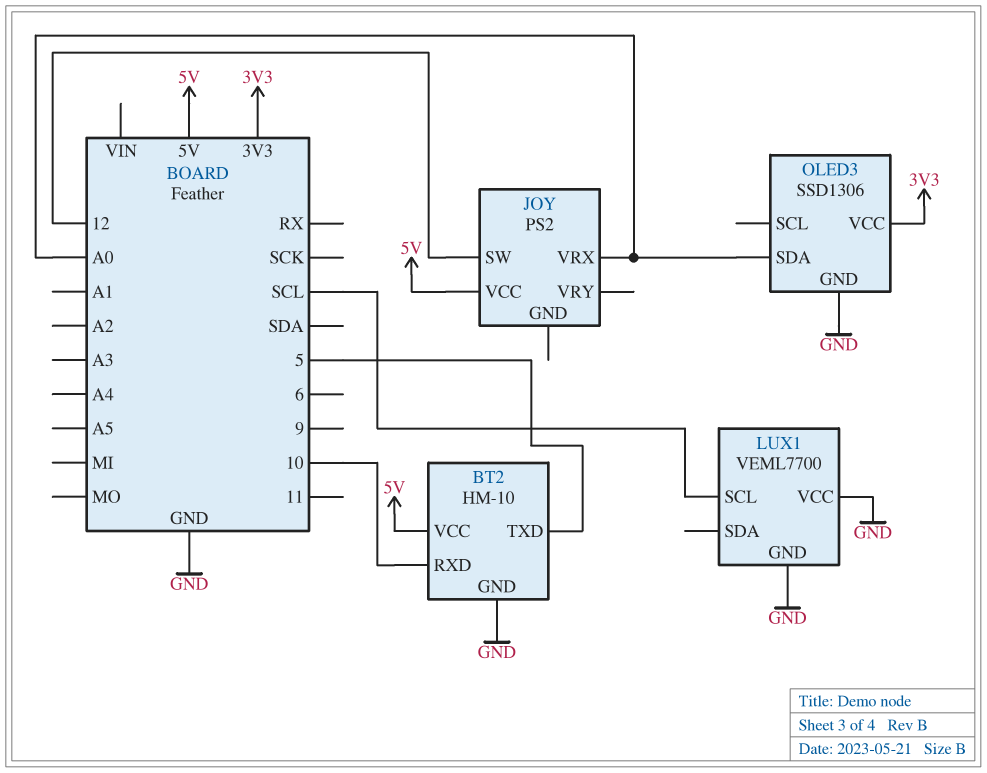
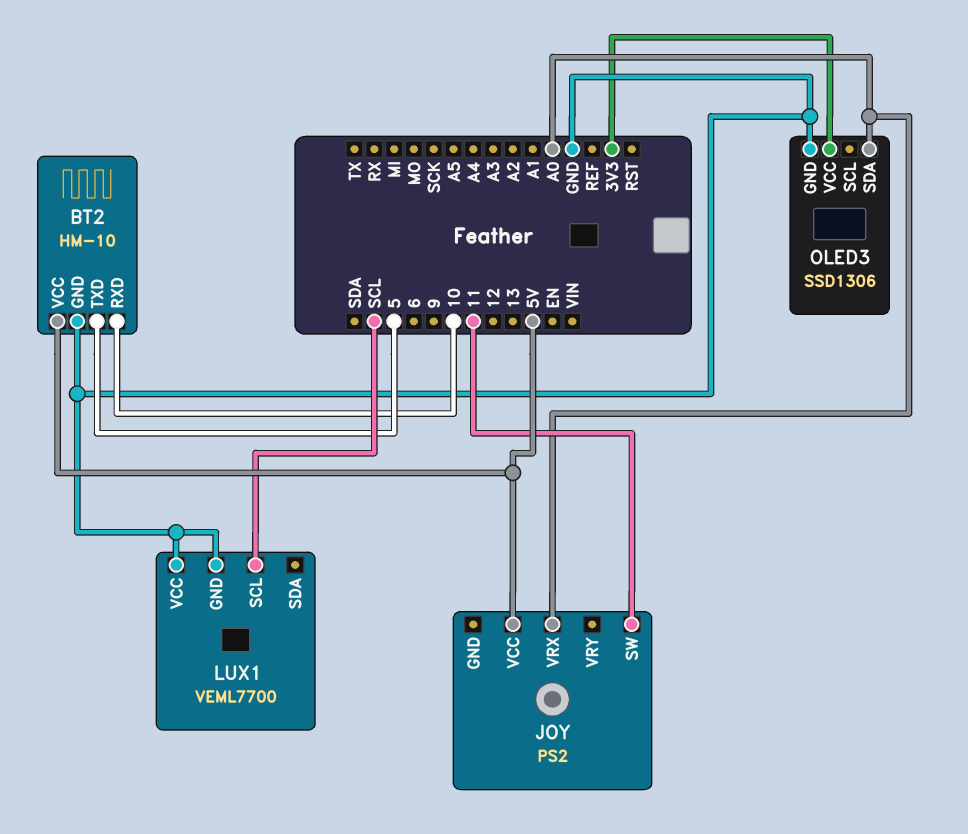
JOY pin SW: 12 -> 11

